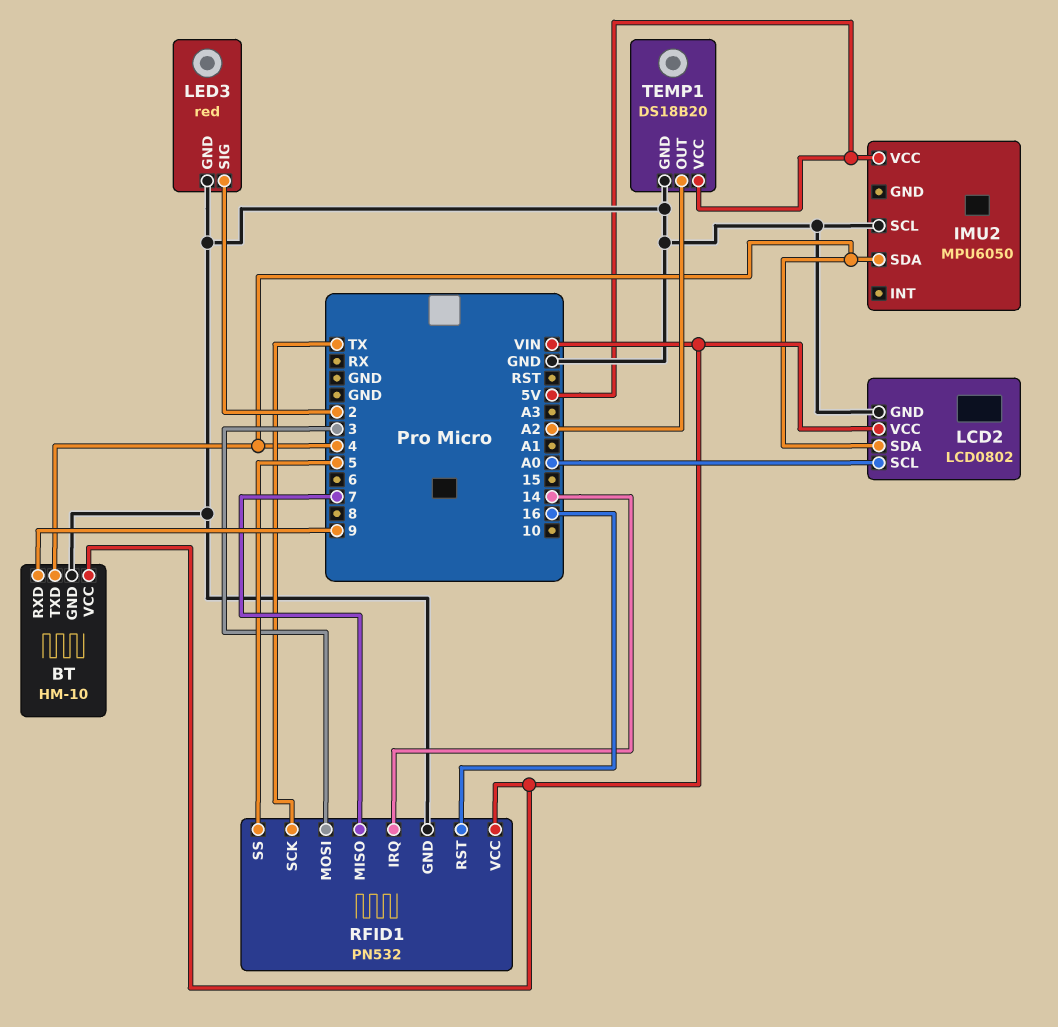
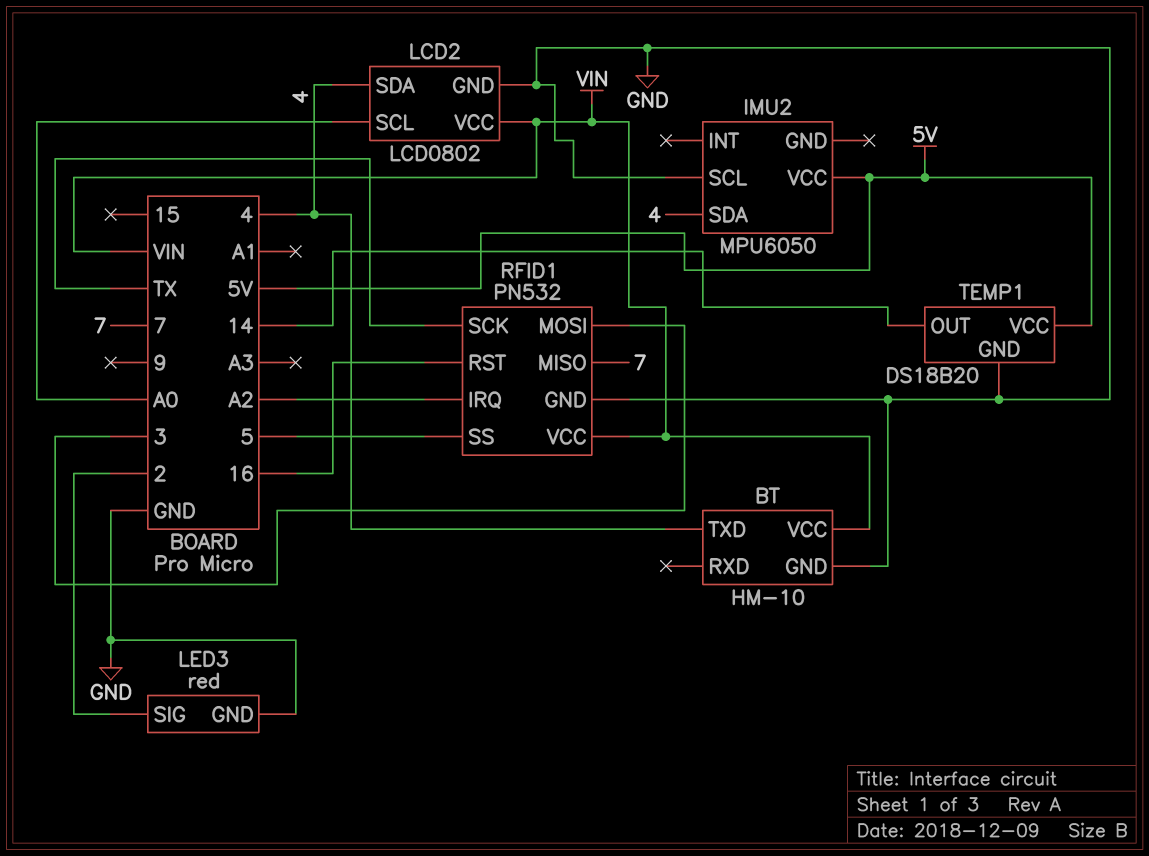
BT pin RXD: 9 -> none
RFID1 pin IRQ: 14 -> A2
TEMP1 pin OUT: A2 -> 14

